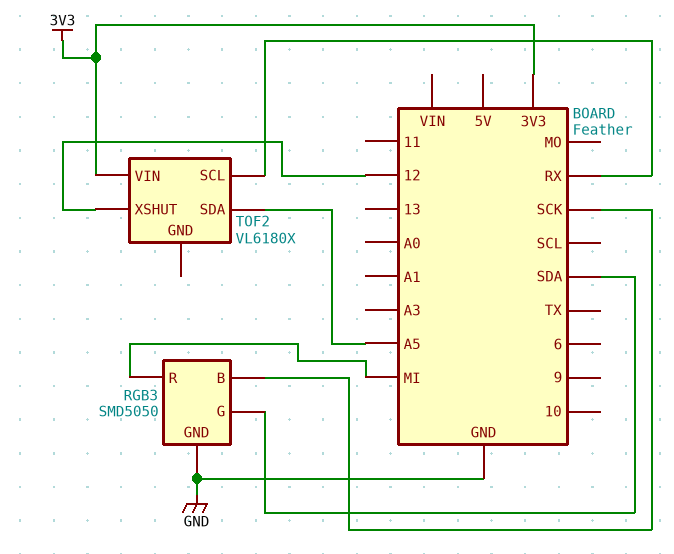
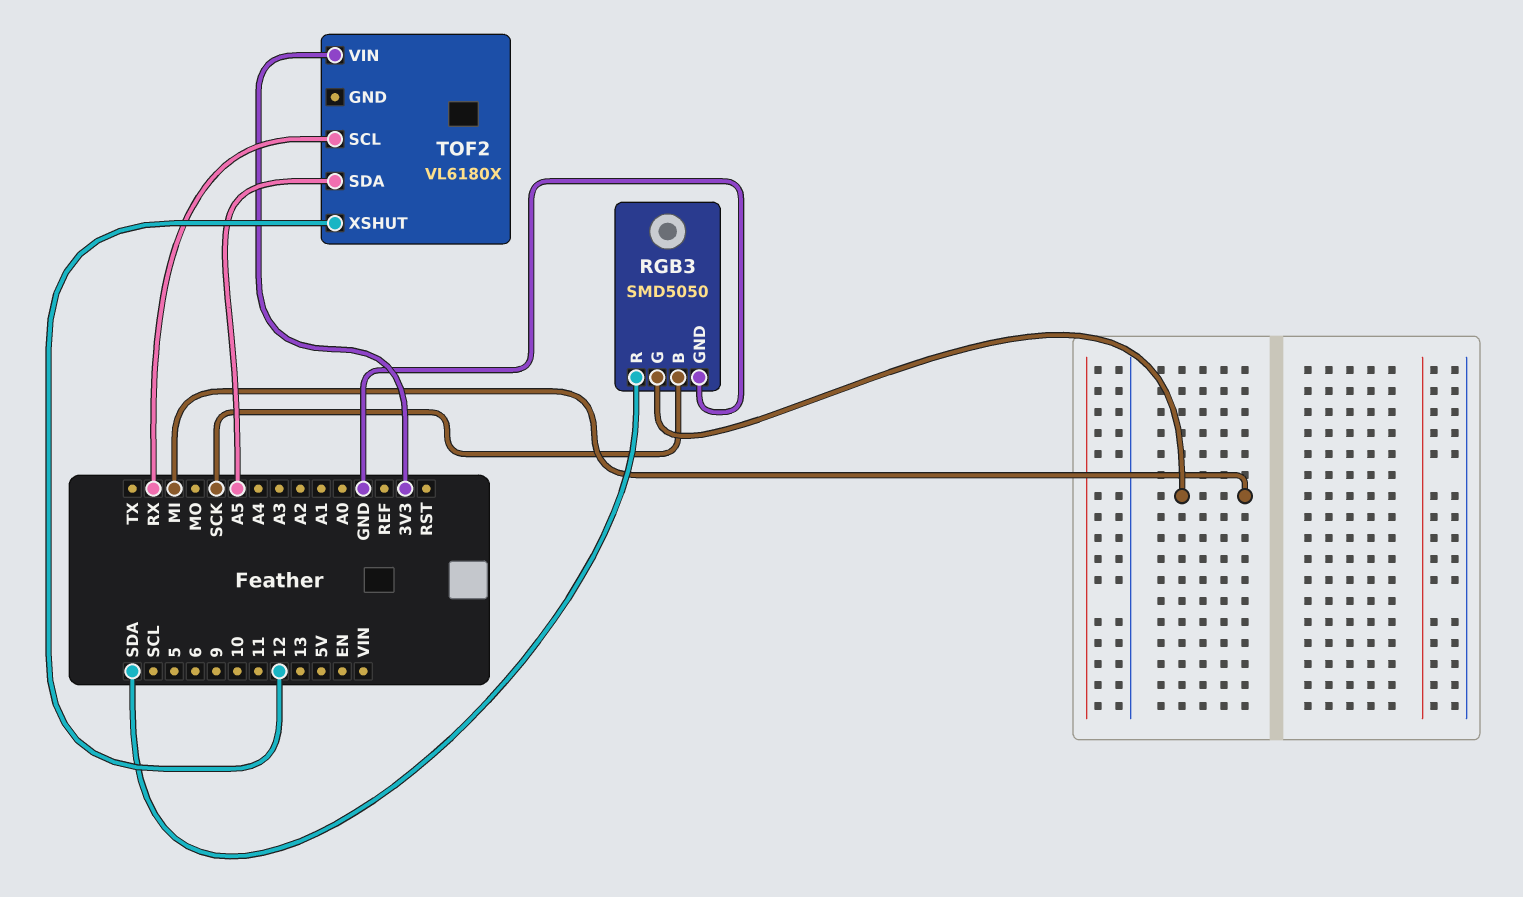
RGB3 pin G: SDA -> MI
RGB3 pin R: MI -> SDA

